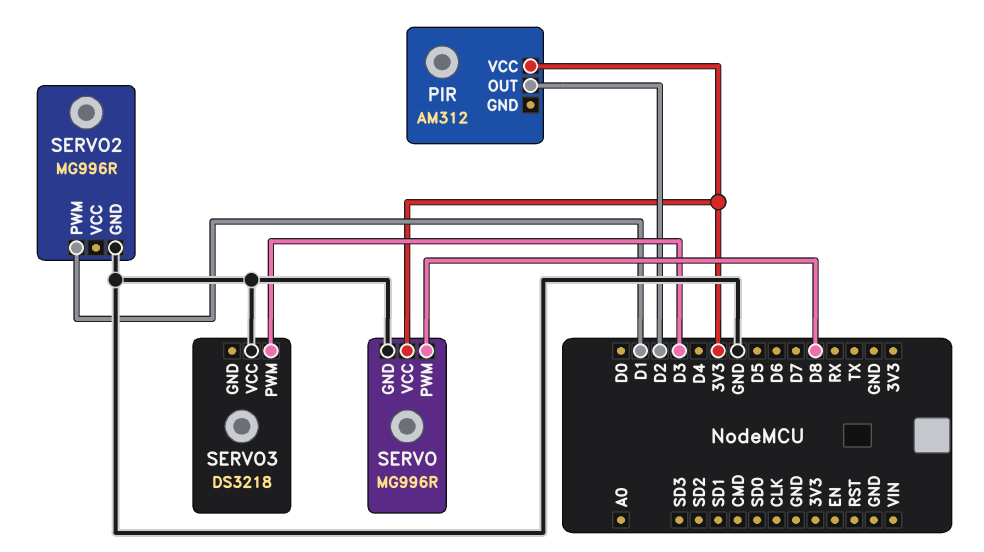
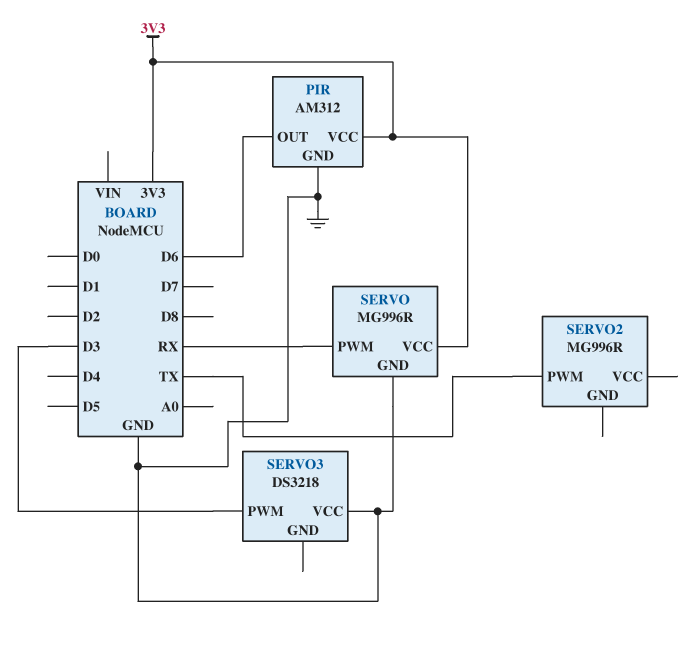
PIR pin GND: none -> GND
PIR pin OUT: D2 -> D6
SERVO pin PWM: D8 -> RX
SERVO2 pin GND: GND -> none
SERVO2 pin PWM: D1 -> TX

